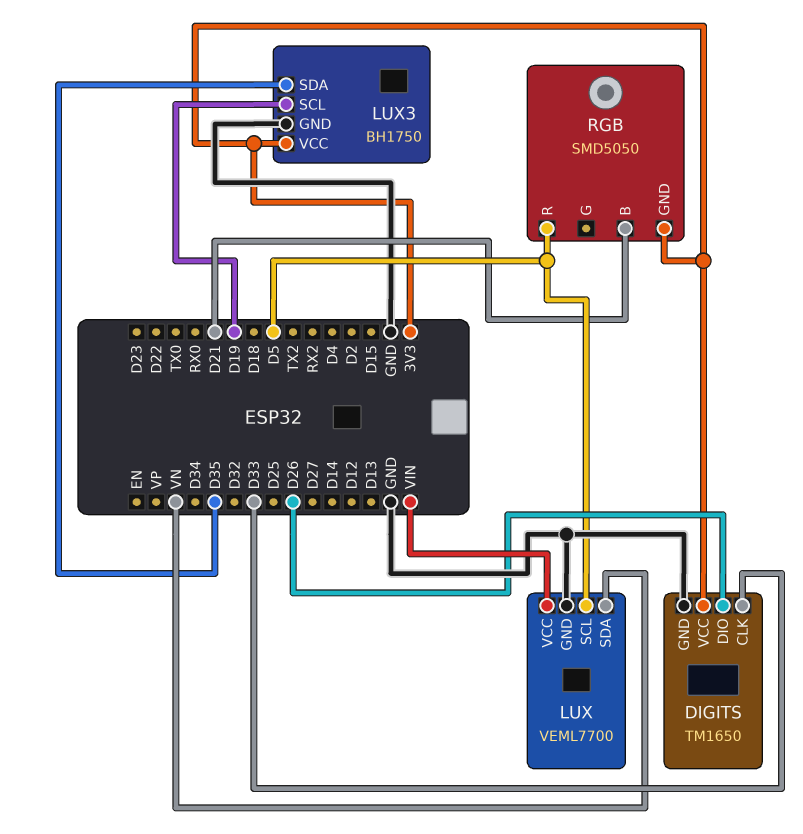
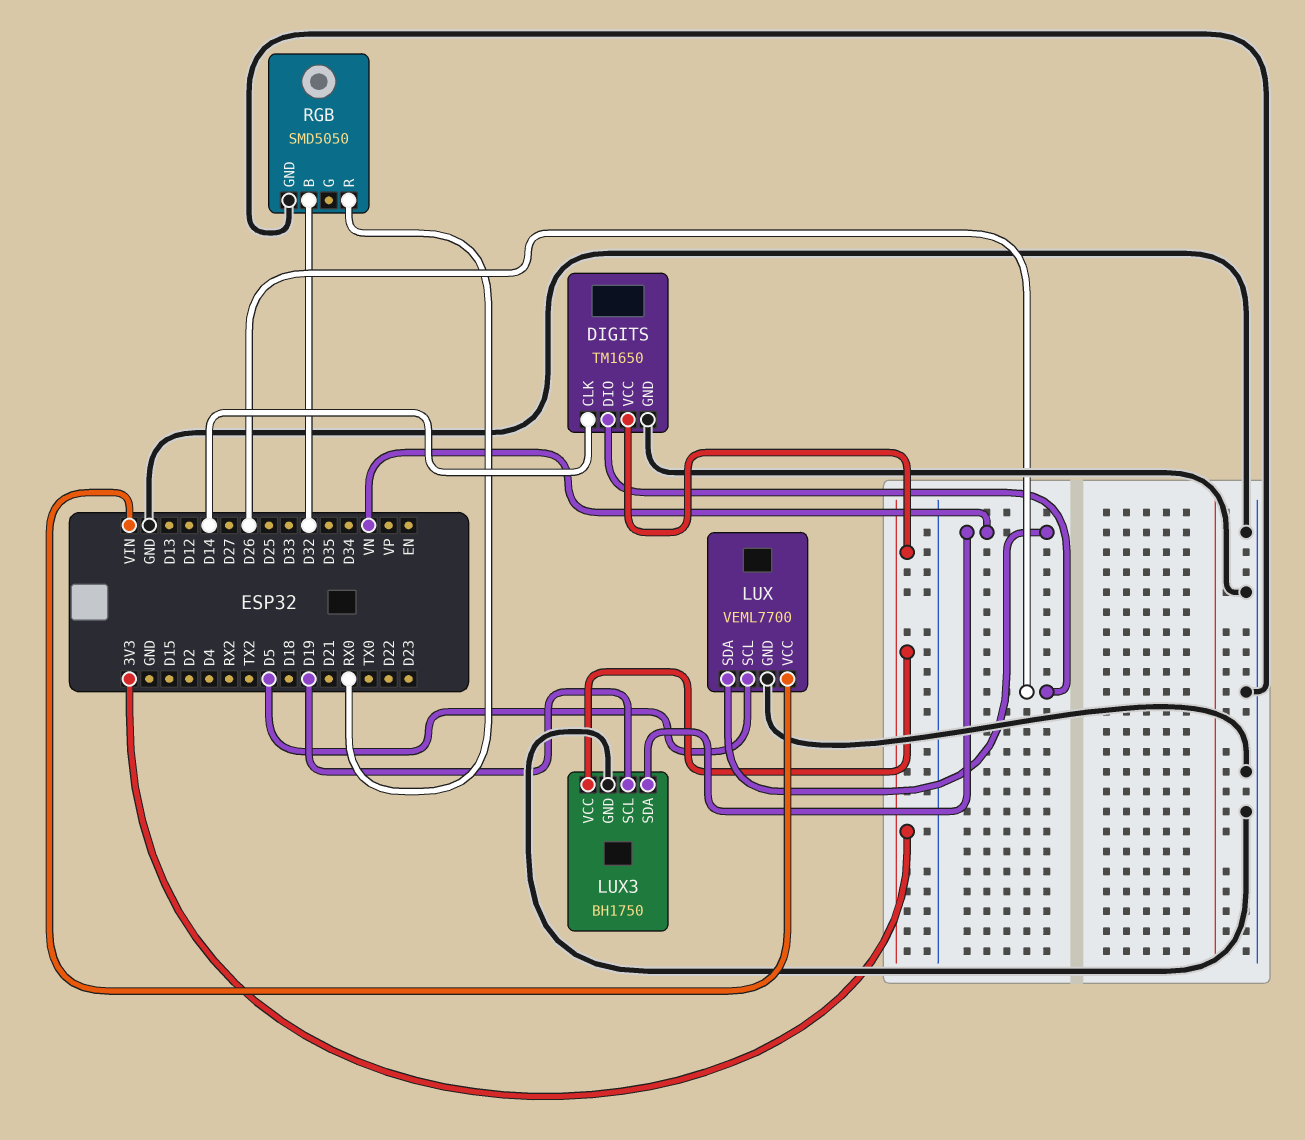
DIGITS pin CLK: D33 -> D14
LUX3 pin SDA: D35 -> VN
RGB pin B: D21 -> D32
RGB pin GND: 3V3 -> GND
RGB pin R: D5 -> RX0

